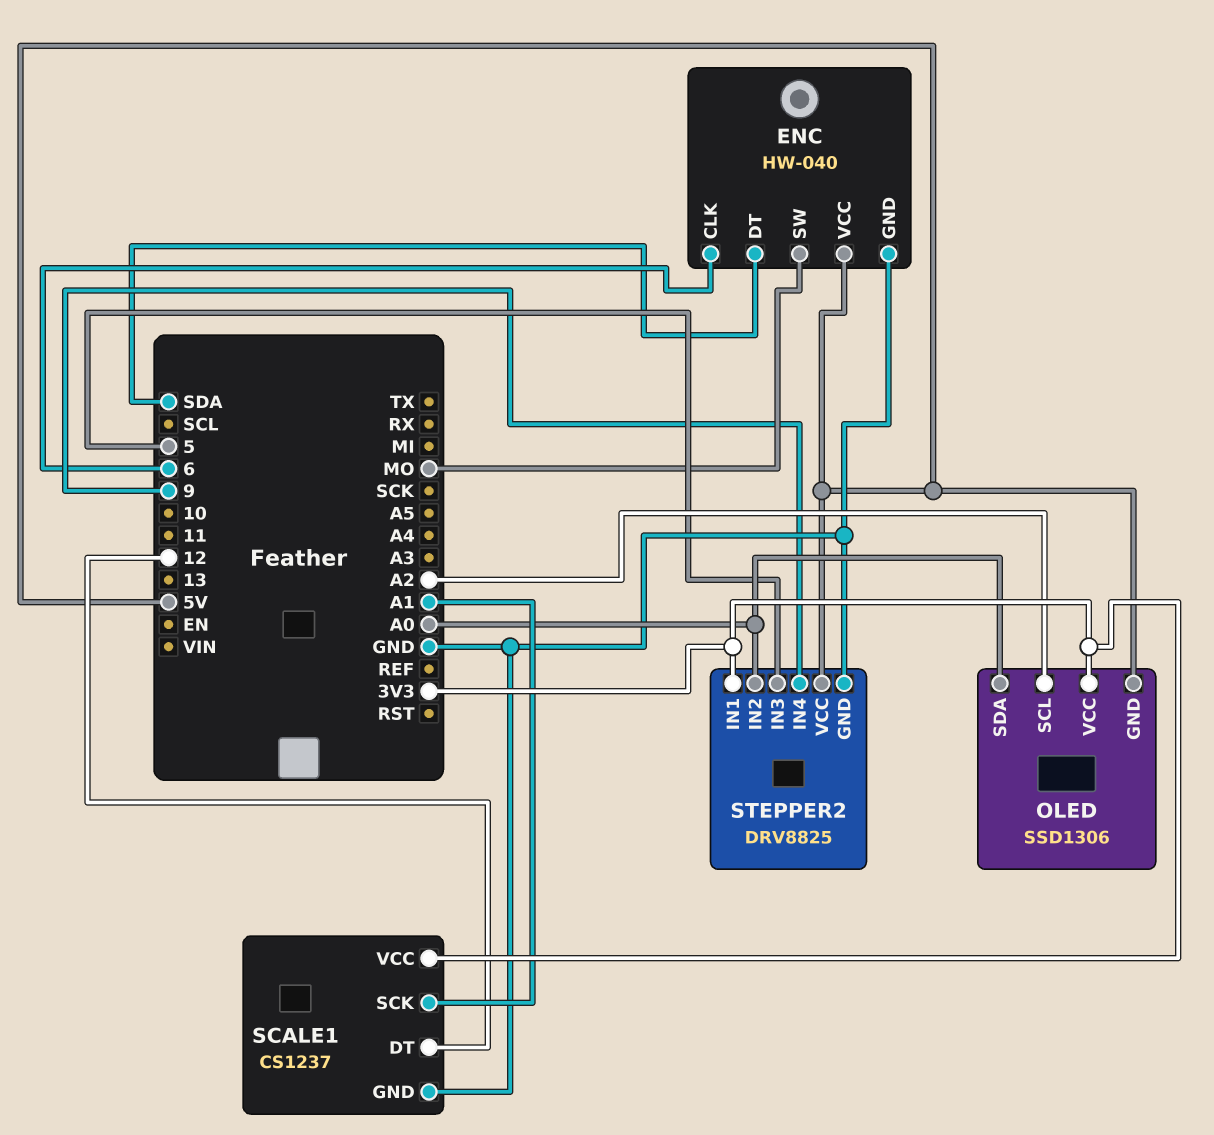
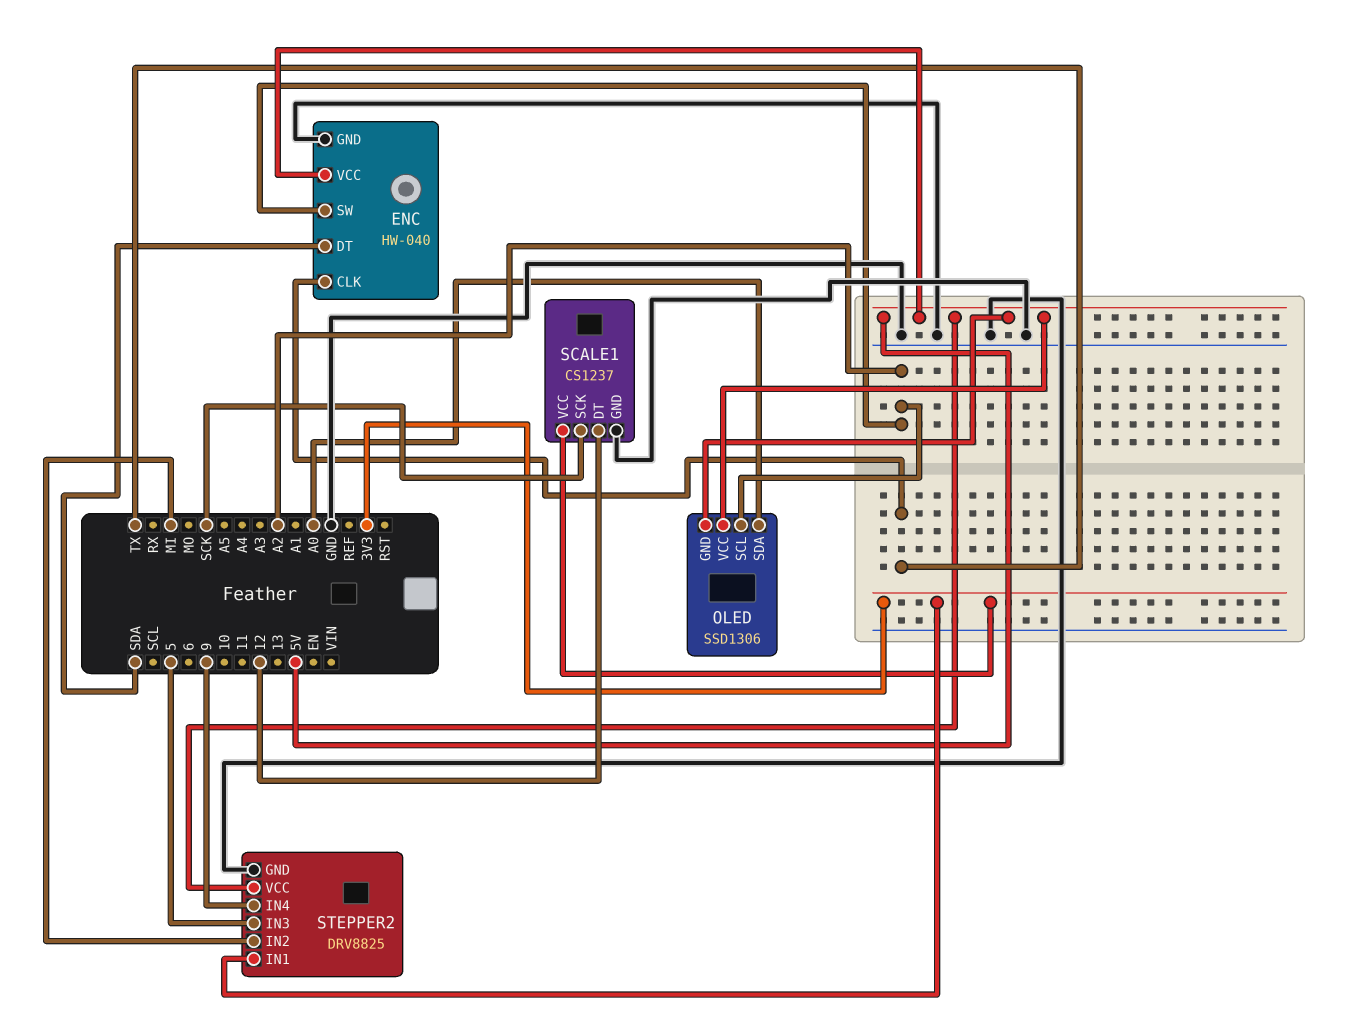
ENC pin CLK: 6 -> TX
ENC pin SW: MO -> A2
OLED pin VCC: 3V3 -> 5V
SCALE1 pin SCK: A1 -> SCK
STEPPER2 pin IN2: A0 -> MI

